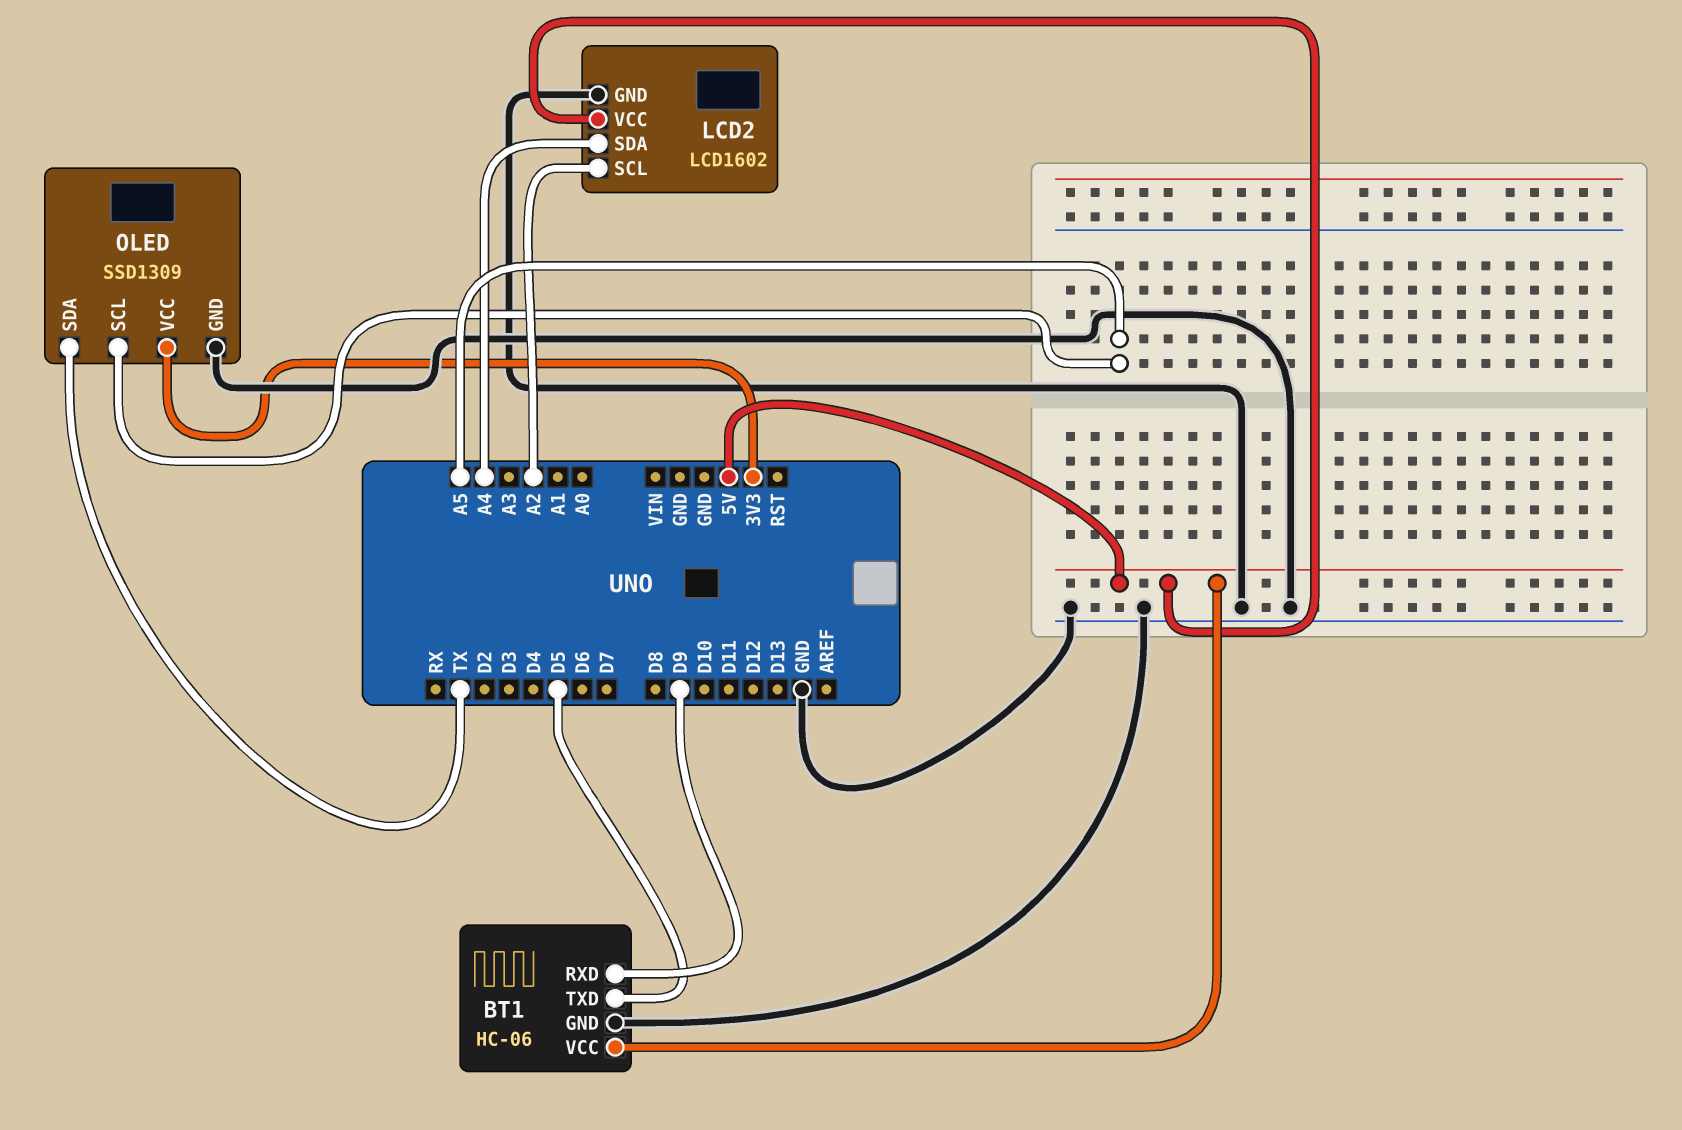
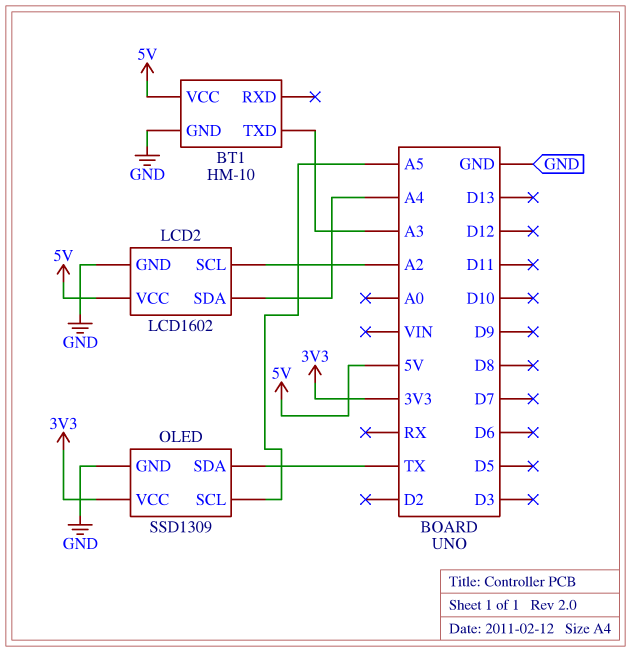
BT1: HC-06 -> HM-10
BT1 pin RXD: D9 -> none
BT1 pin TXD: D5 -> A3

